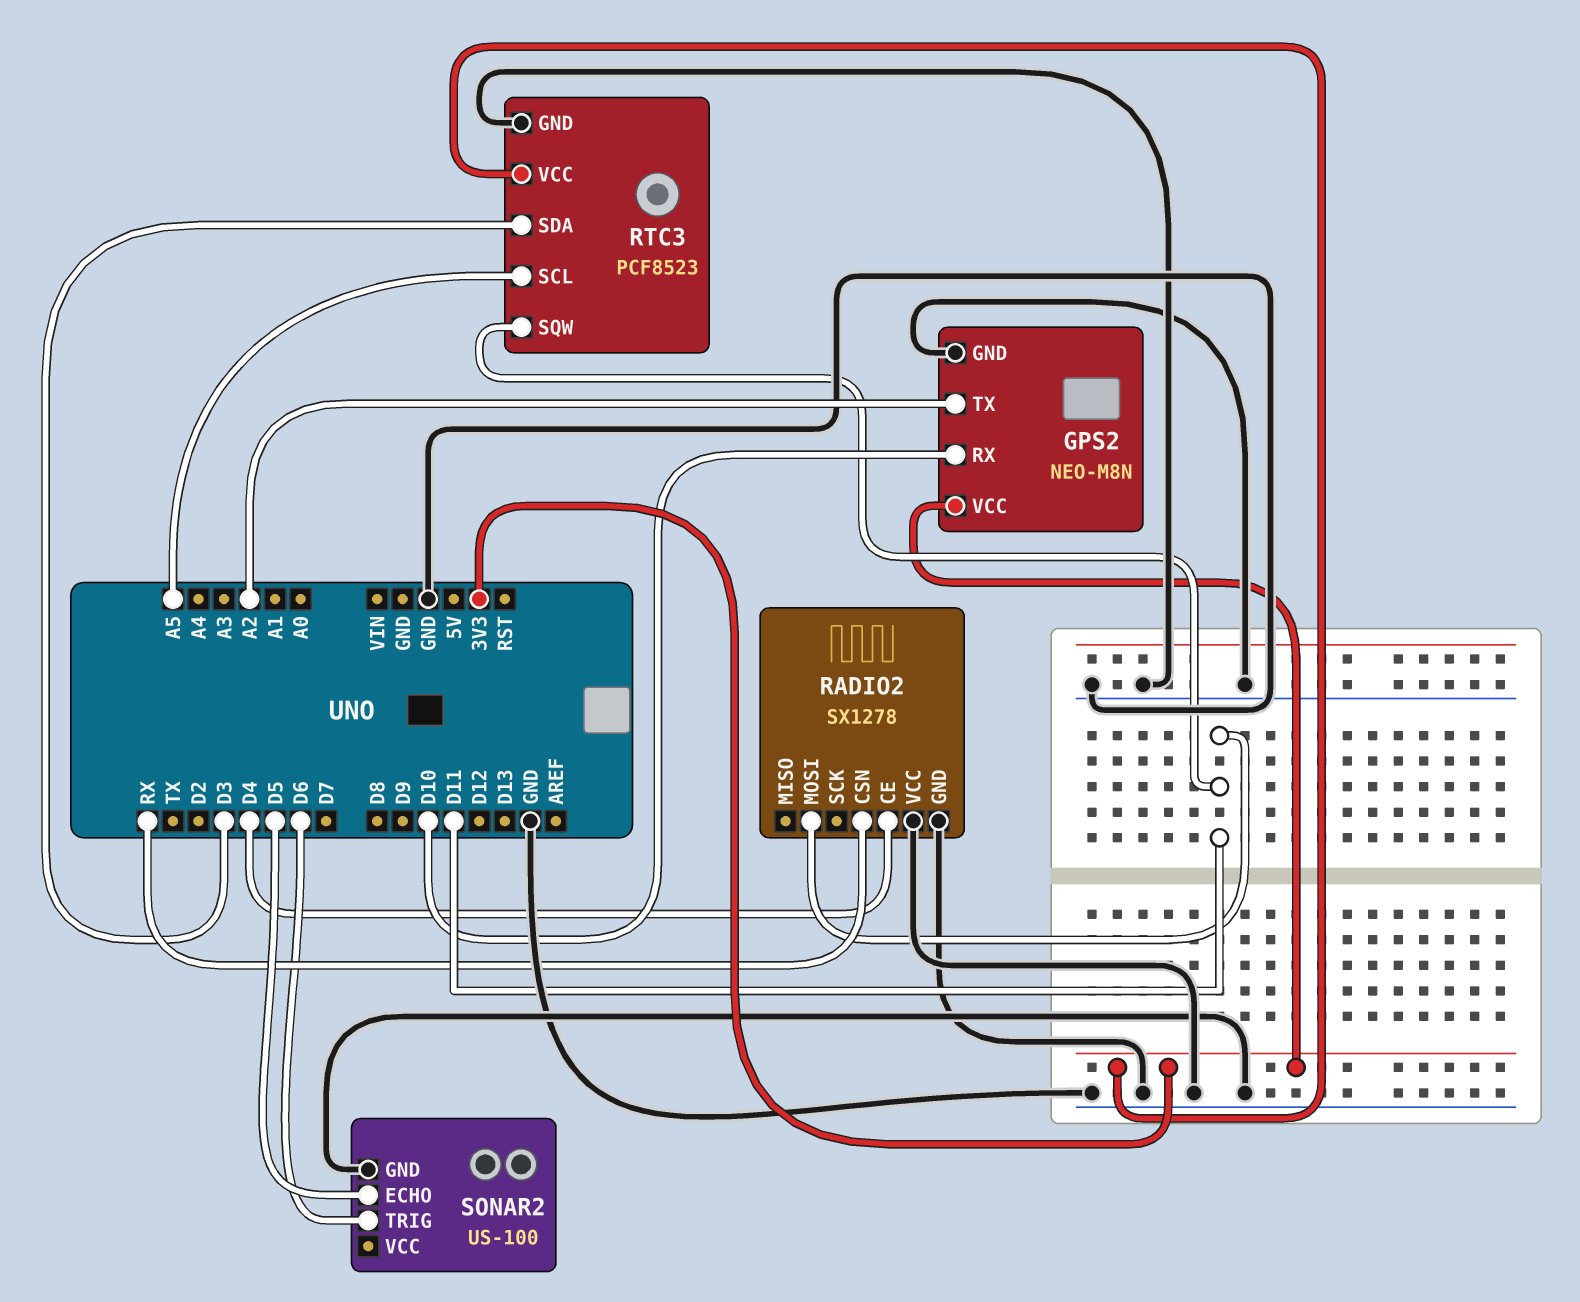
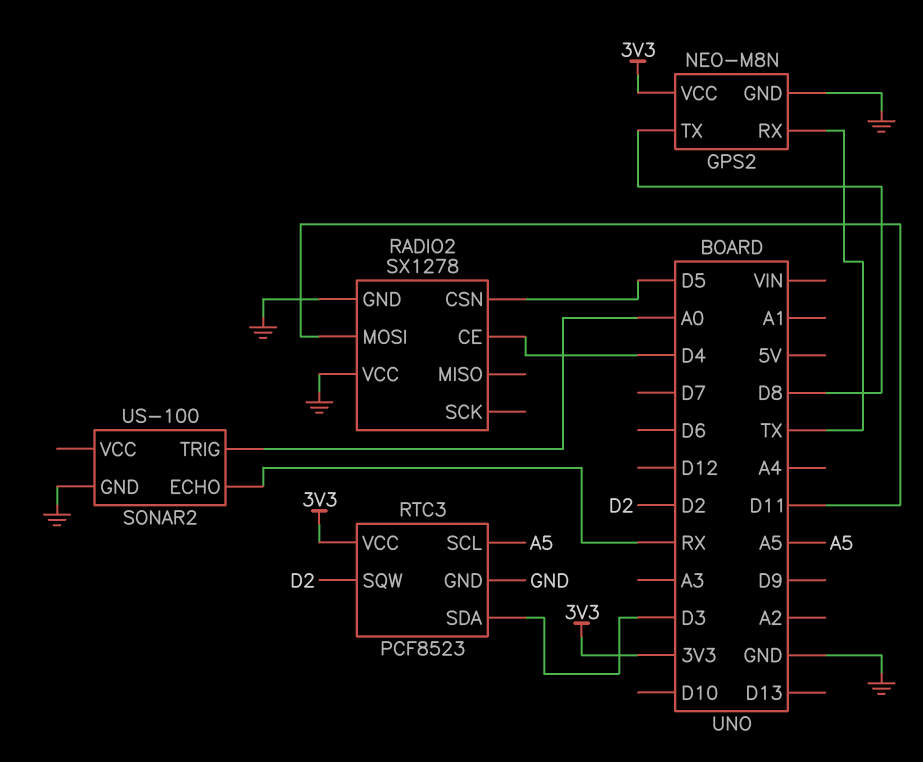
GPS2 pin RX: D10 -> TX
GPS2 pin TX: A2 -> D8
RADIO2 pin CSN: RX -> D5
RTC3 pin SQW: D11 -> D2
SONAR2 pin ECHO: D5 -> RX
SONAR2 pin TRIG: D6 -> A0

